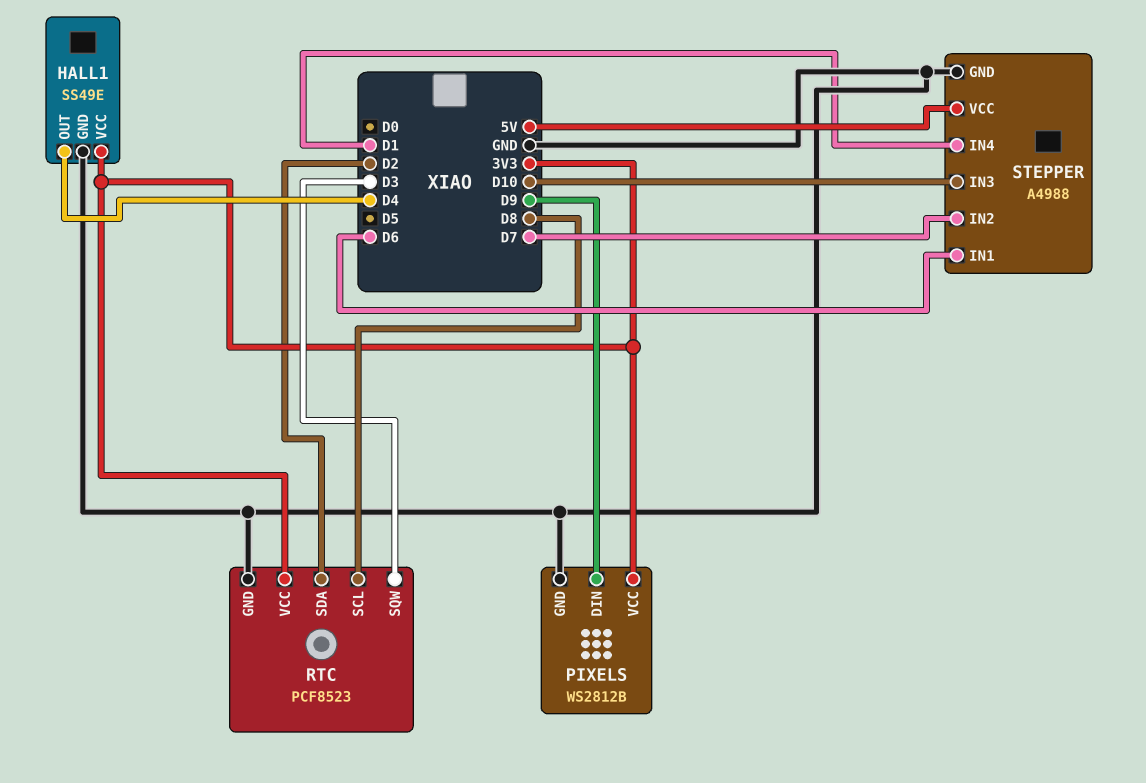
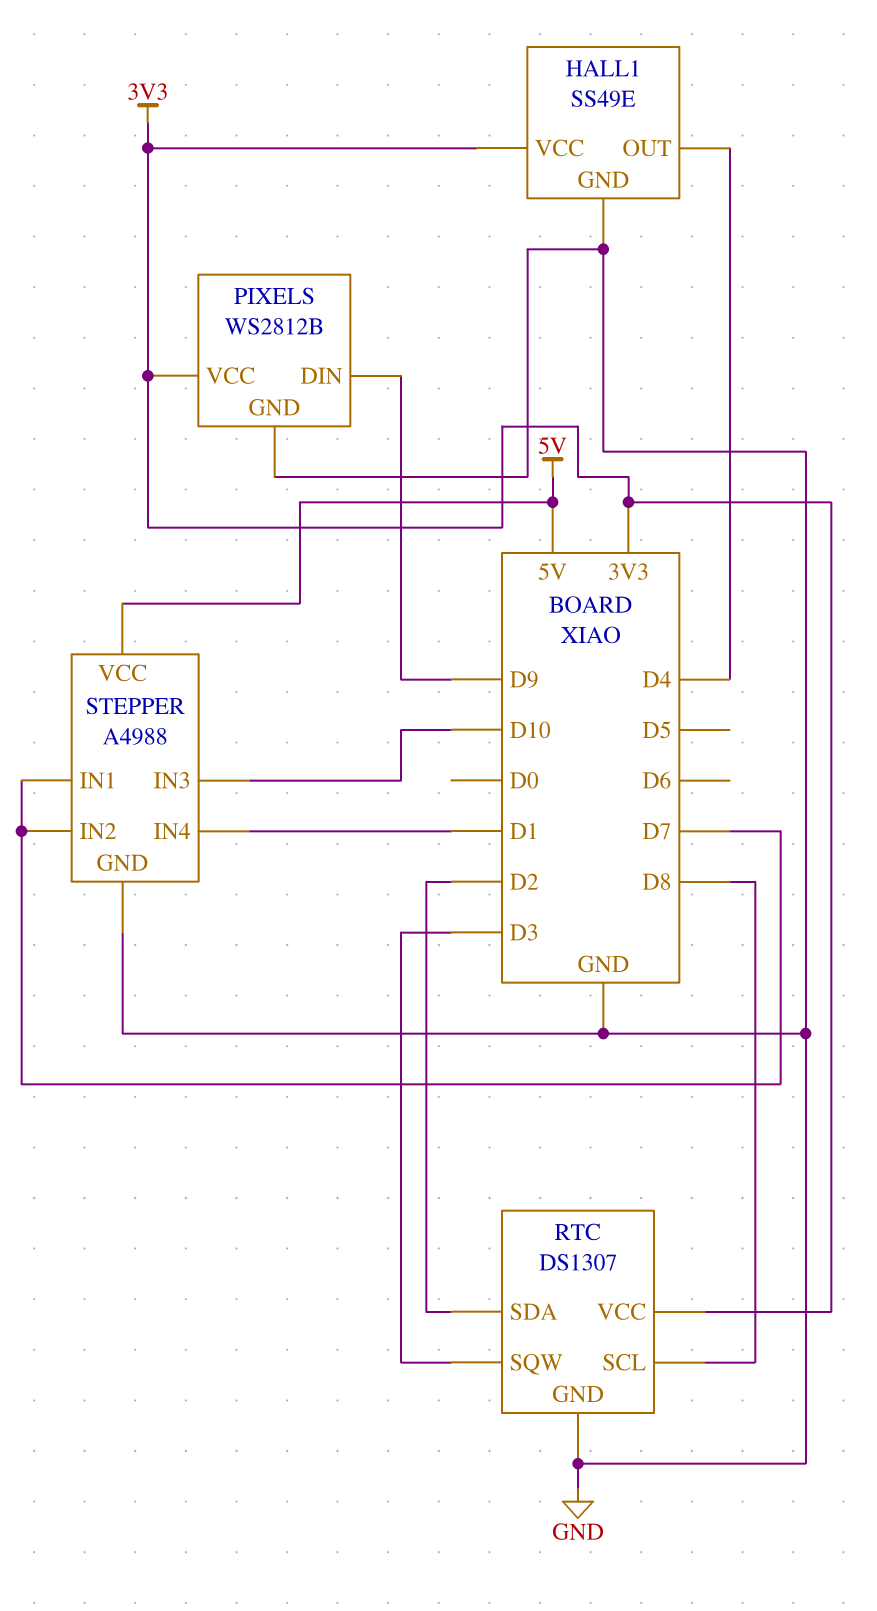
RTC: PCF8523 -> DS1307
STEPPER pin IN1: D6 -> D7

